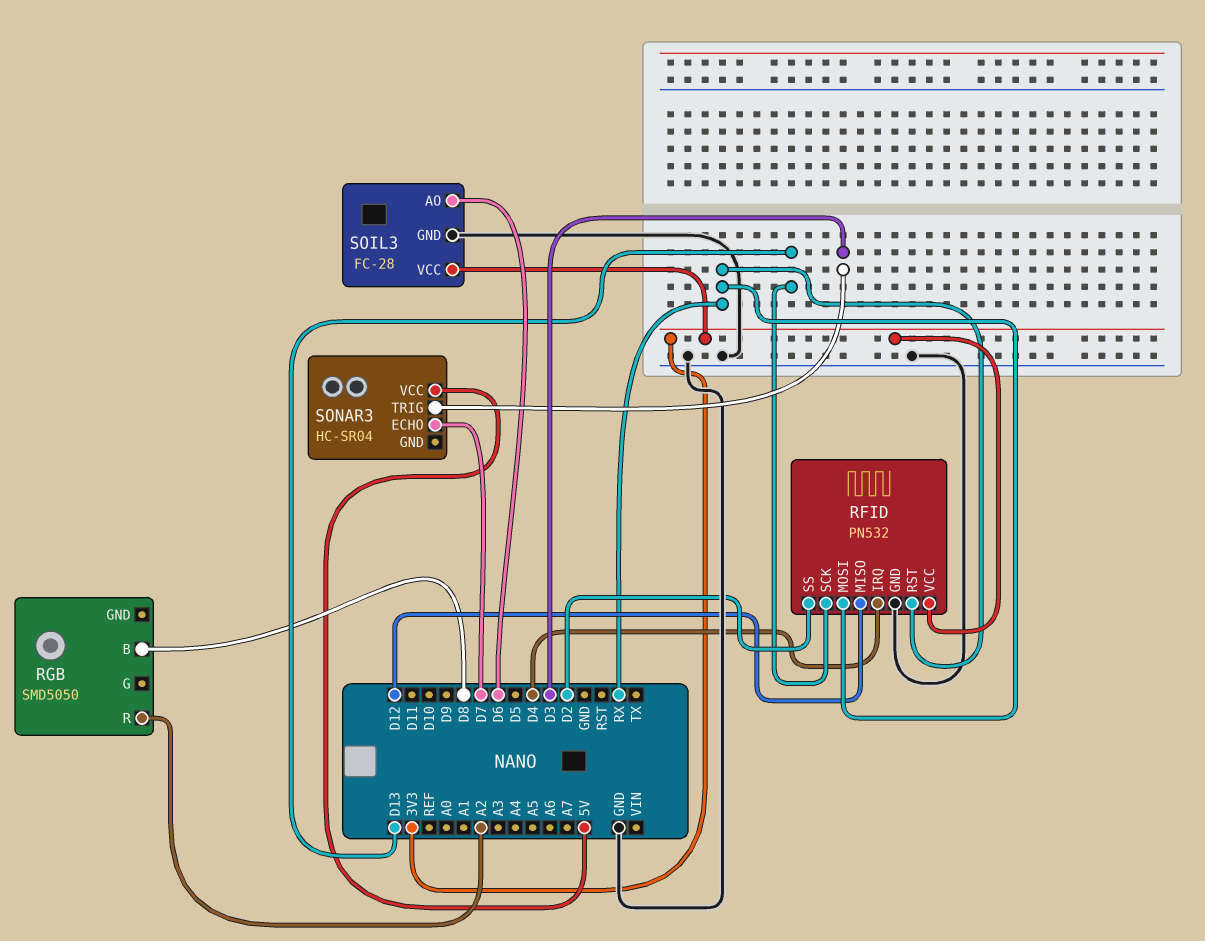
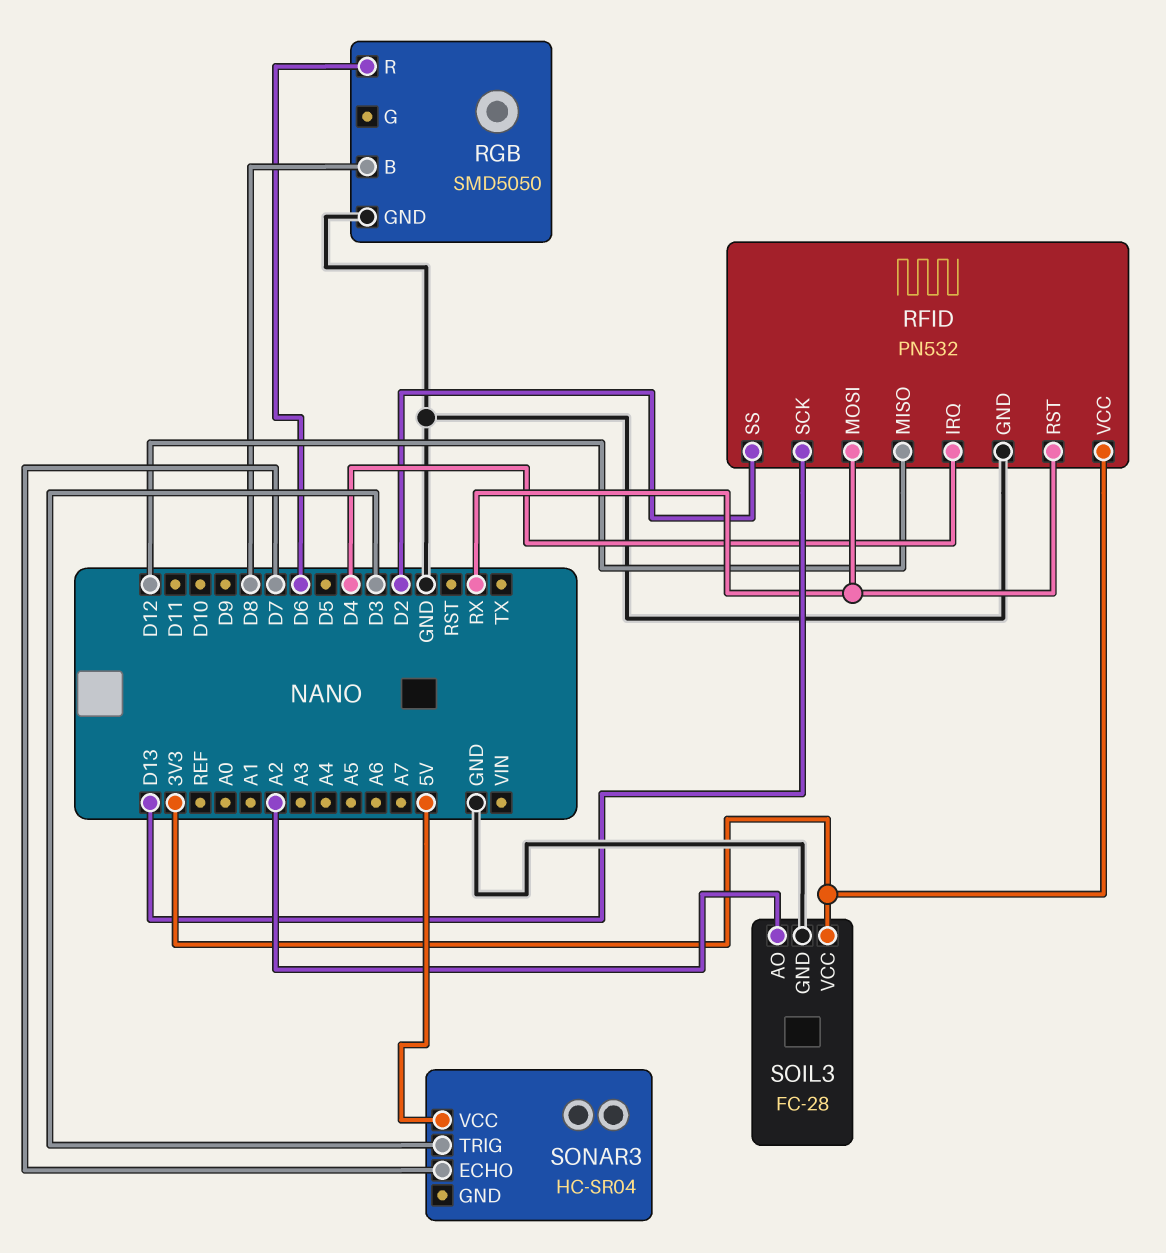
RGB pin GND: none -> GND
RGB pin R: A2 -> D6
SOIL3 pin AO: D6 -> A2

